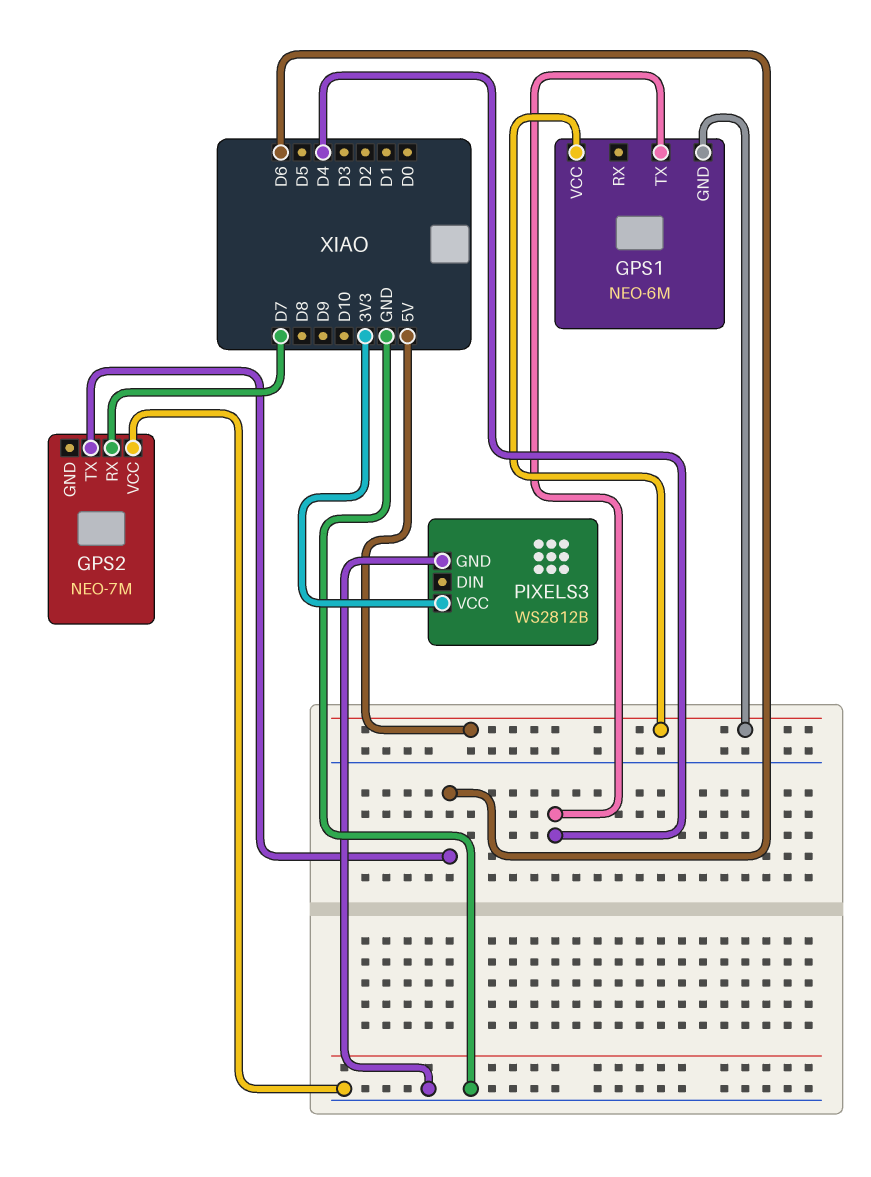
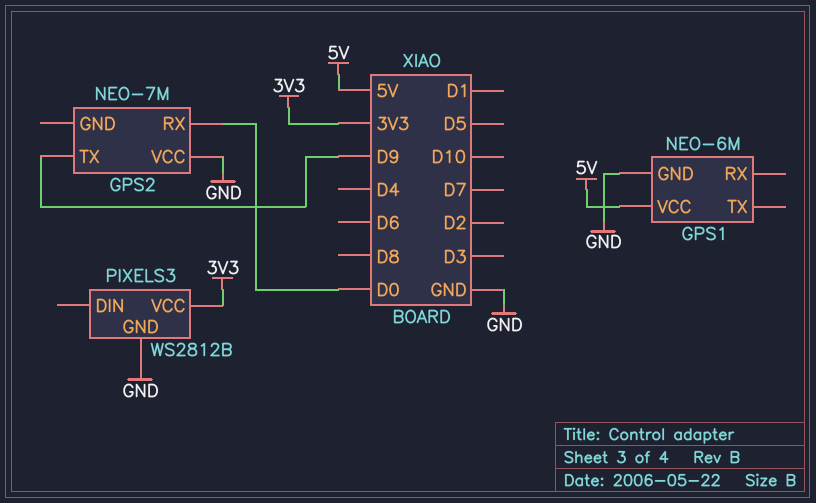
GPS1 pin GND: 5V -> GND
GPS1 pin TX: D4 -> none
GPS2 pin RX: D7 -> D0
GPS2 pin TX: D6 -> D9

